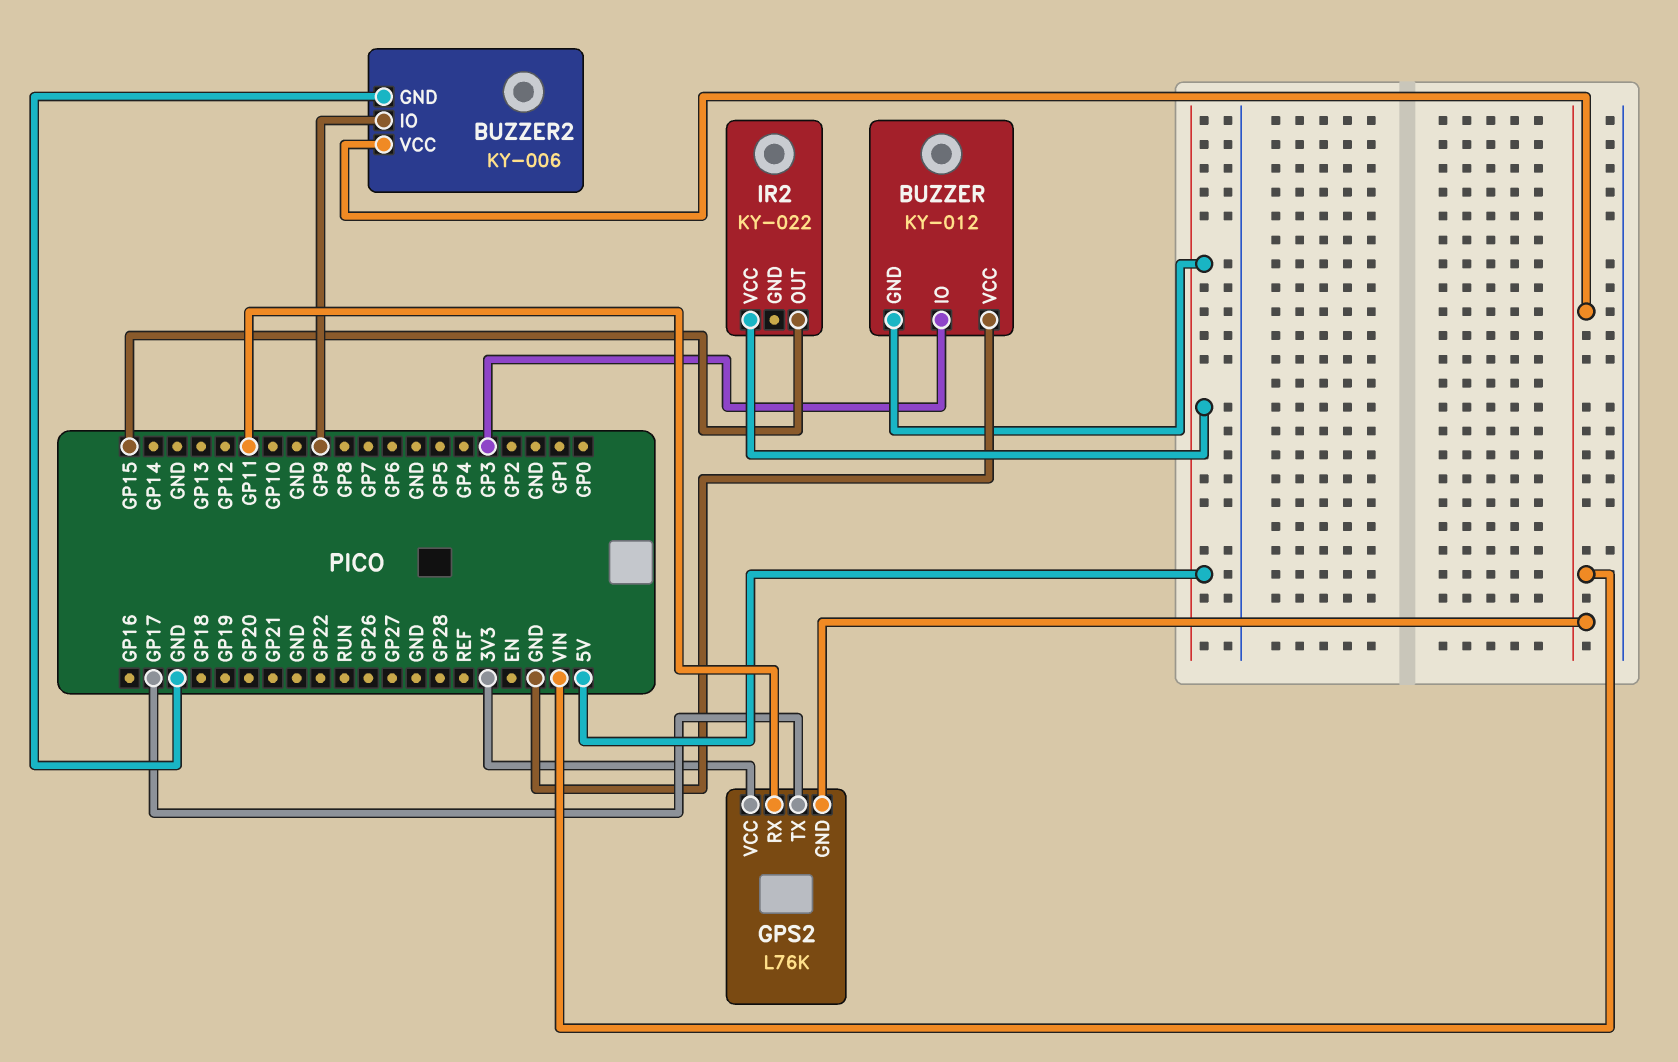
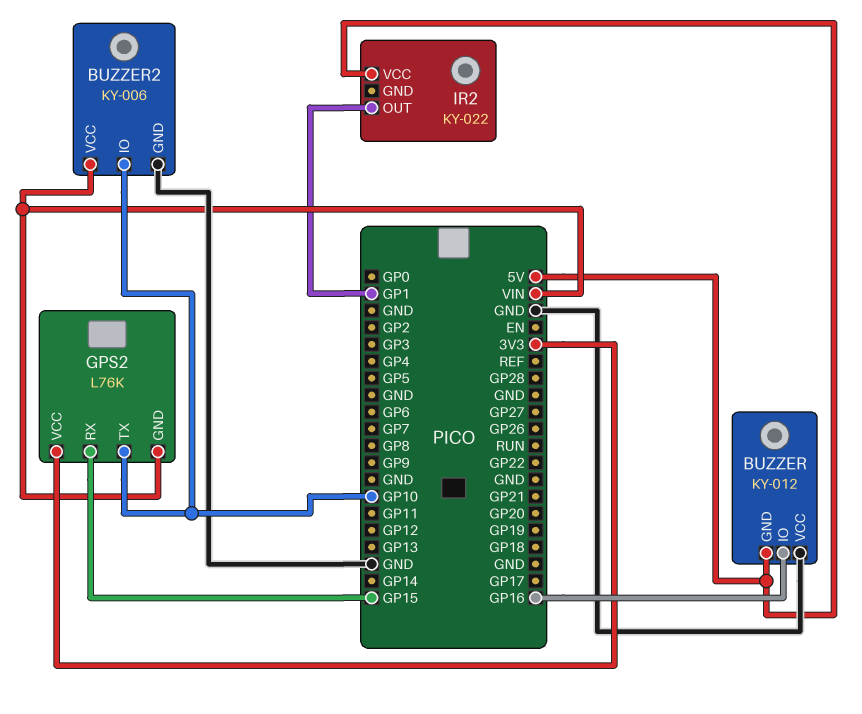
BUZZER pin IO: GP3 -> GP16
BUZZER2 pin IO: GP9 -> GP10
GPS2 pin RX: GP11 -> GP15
GPS2 pin TX: GP17 -> GP10
IR2 pin OUT: GP15 -> GP1

